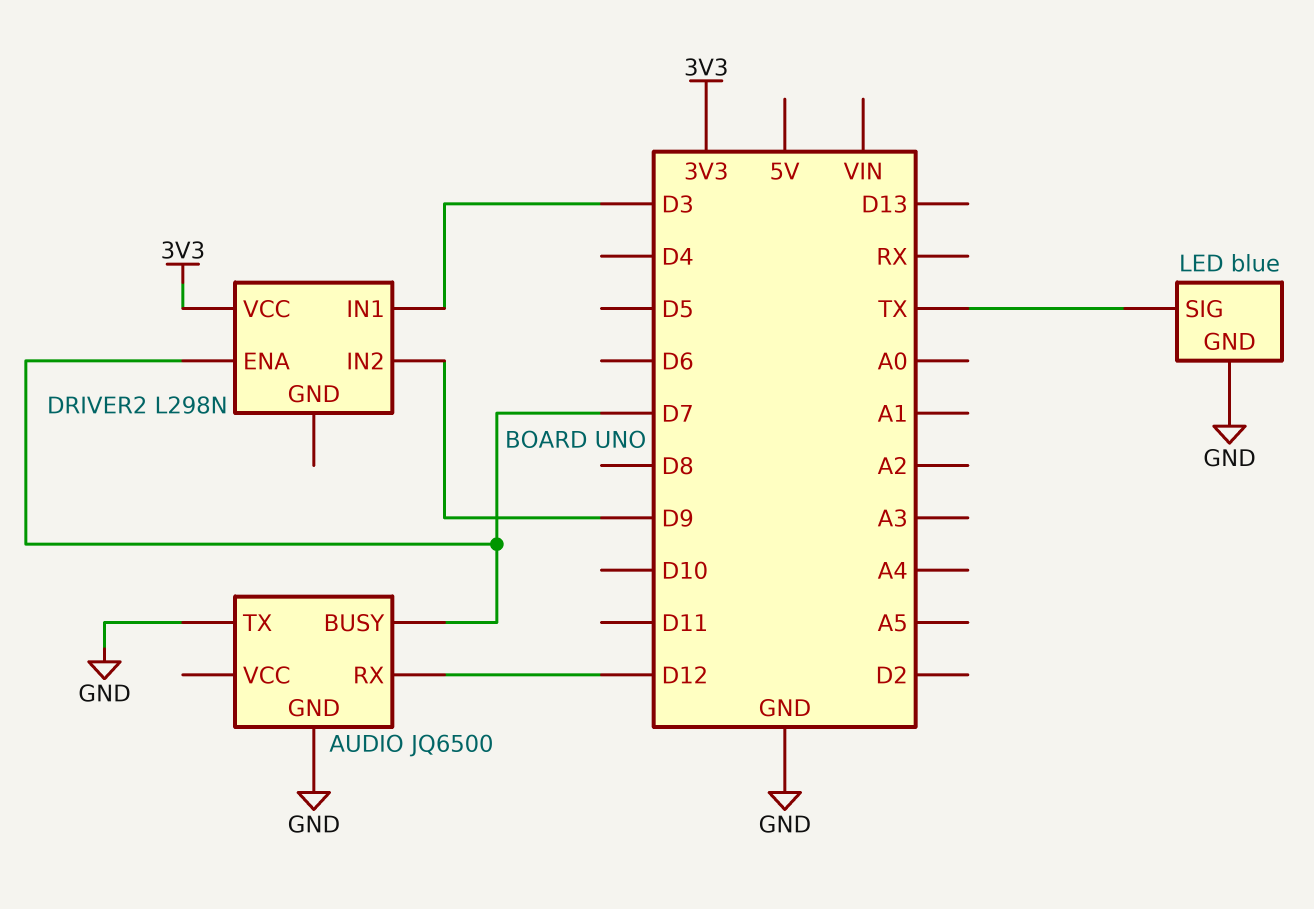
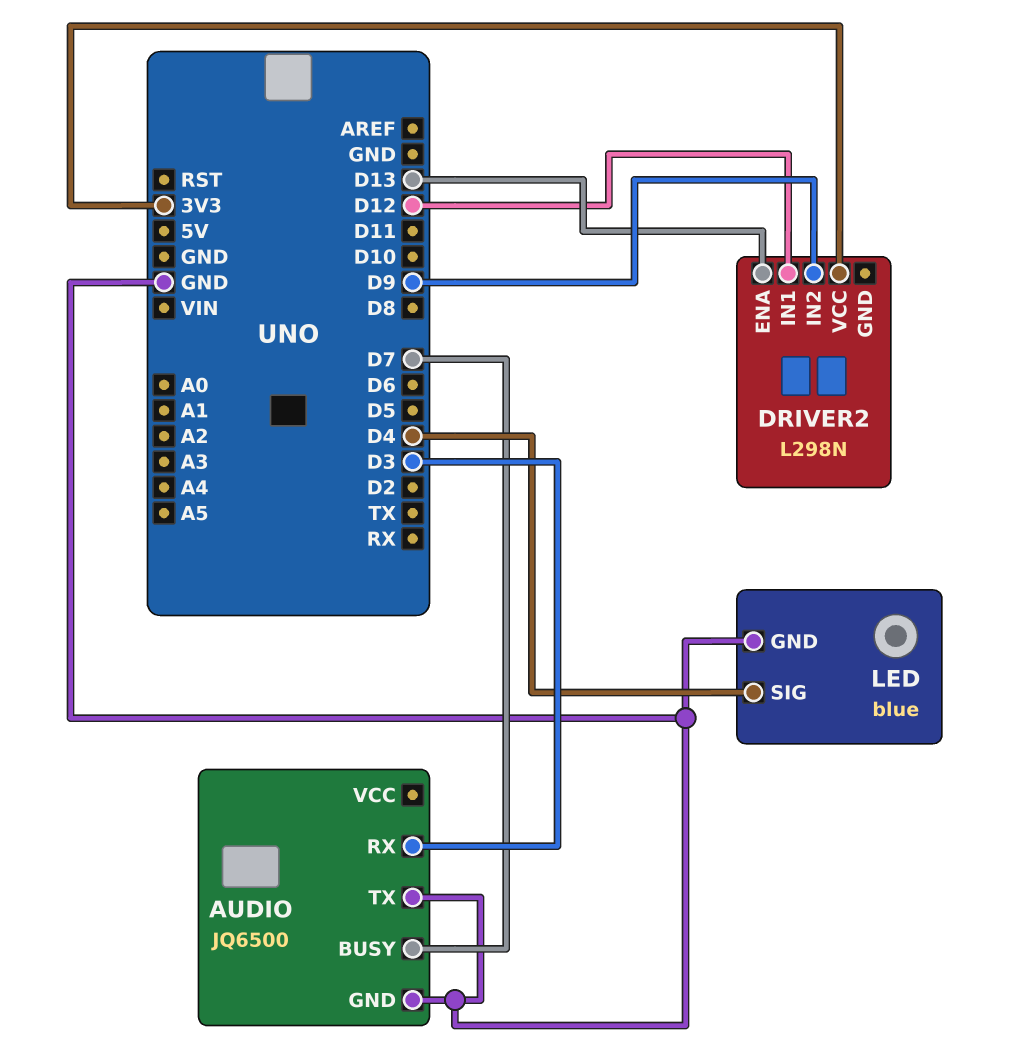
AUDIO pin RX: D12 -> D3
DRIVER2 pin ENA: D7 -> D13
DRIVER2 pin IN1: D3 -> D12
LED pin SIG: TX -> D4

